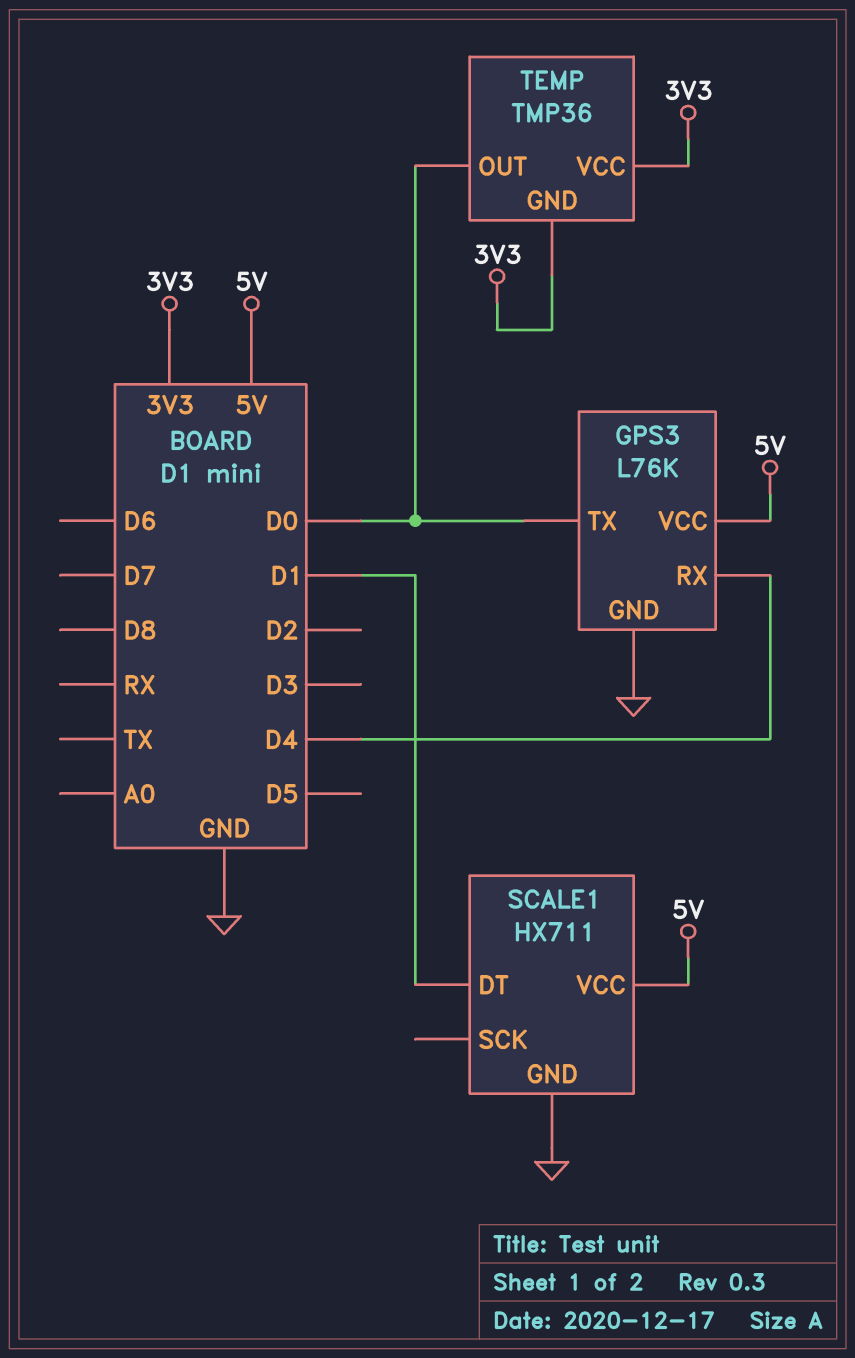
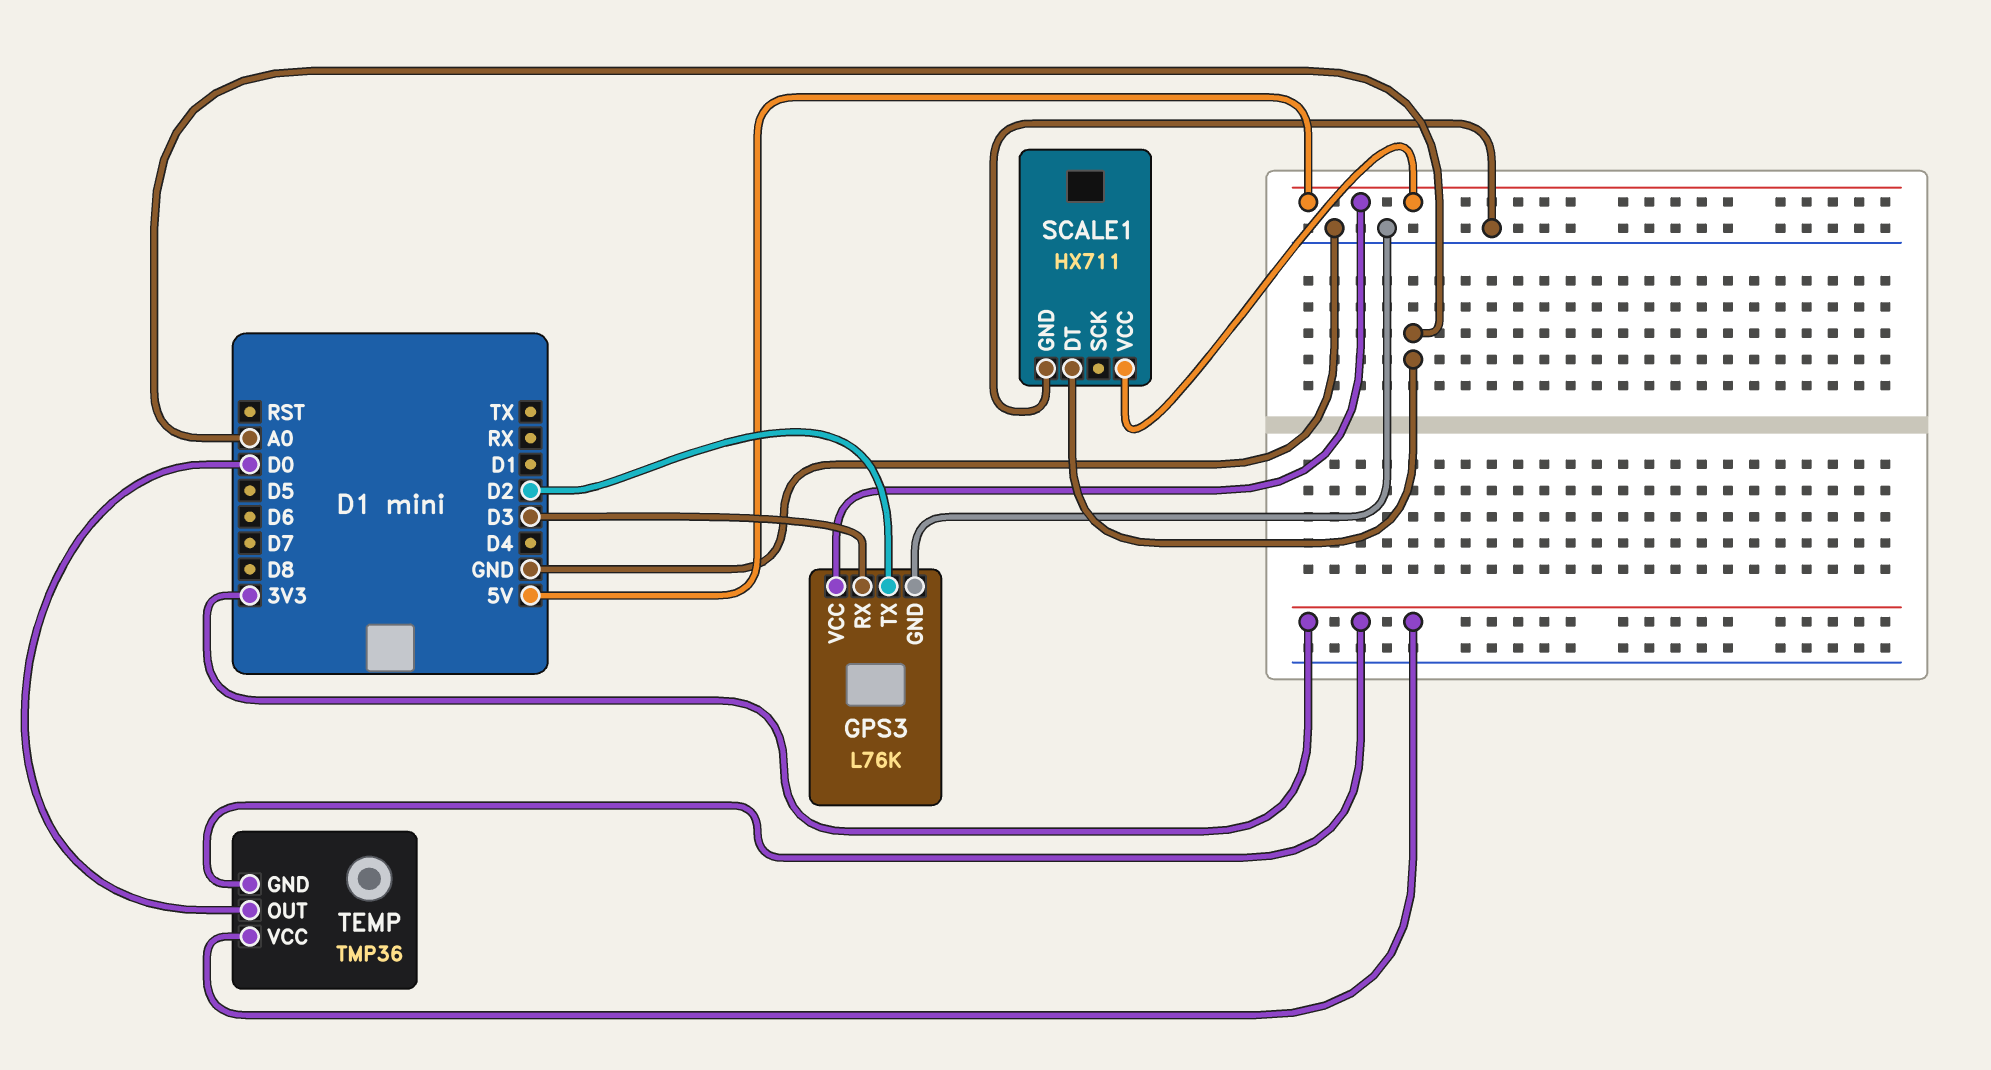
GPS3 pin RX: D4 -> D3
GPS3 pin TX: D0 -> D2
SCALE1 pin DT: D1 -> A0

